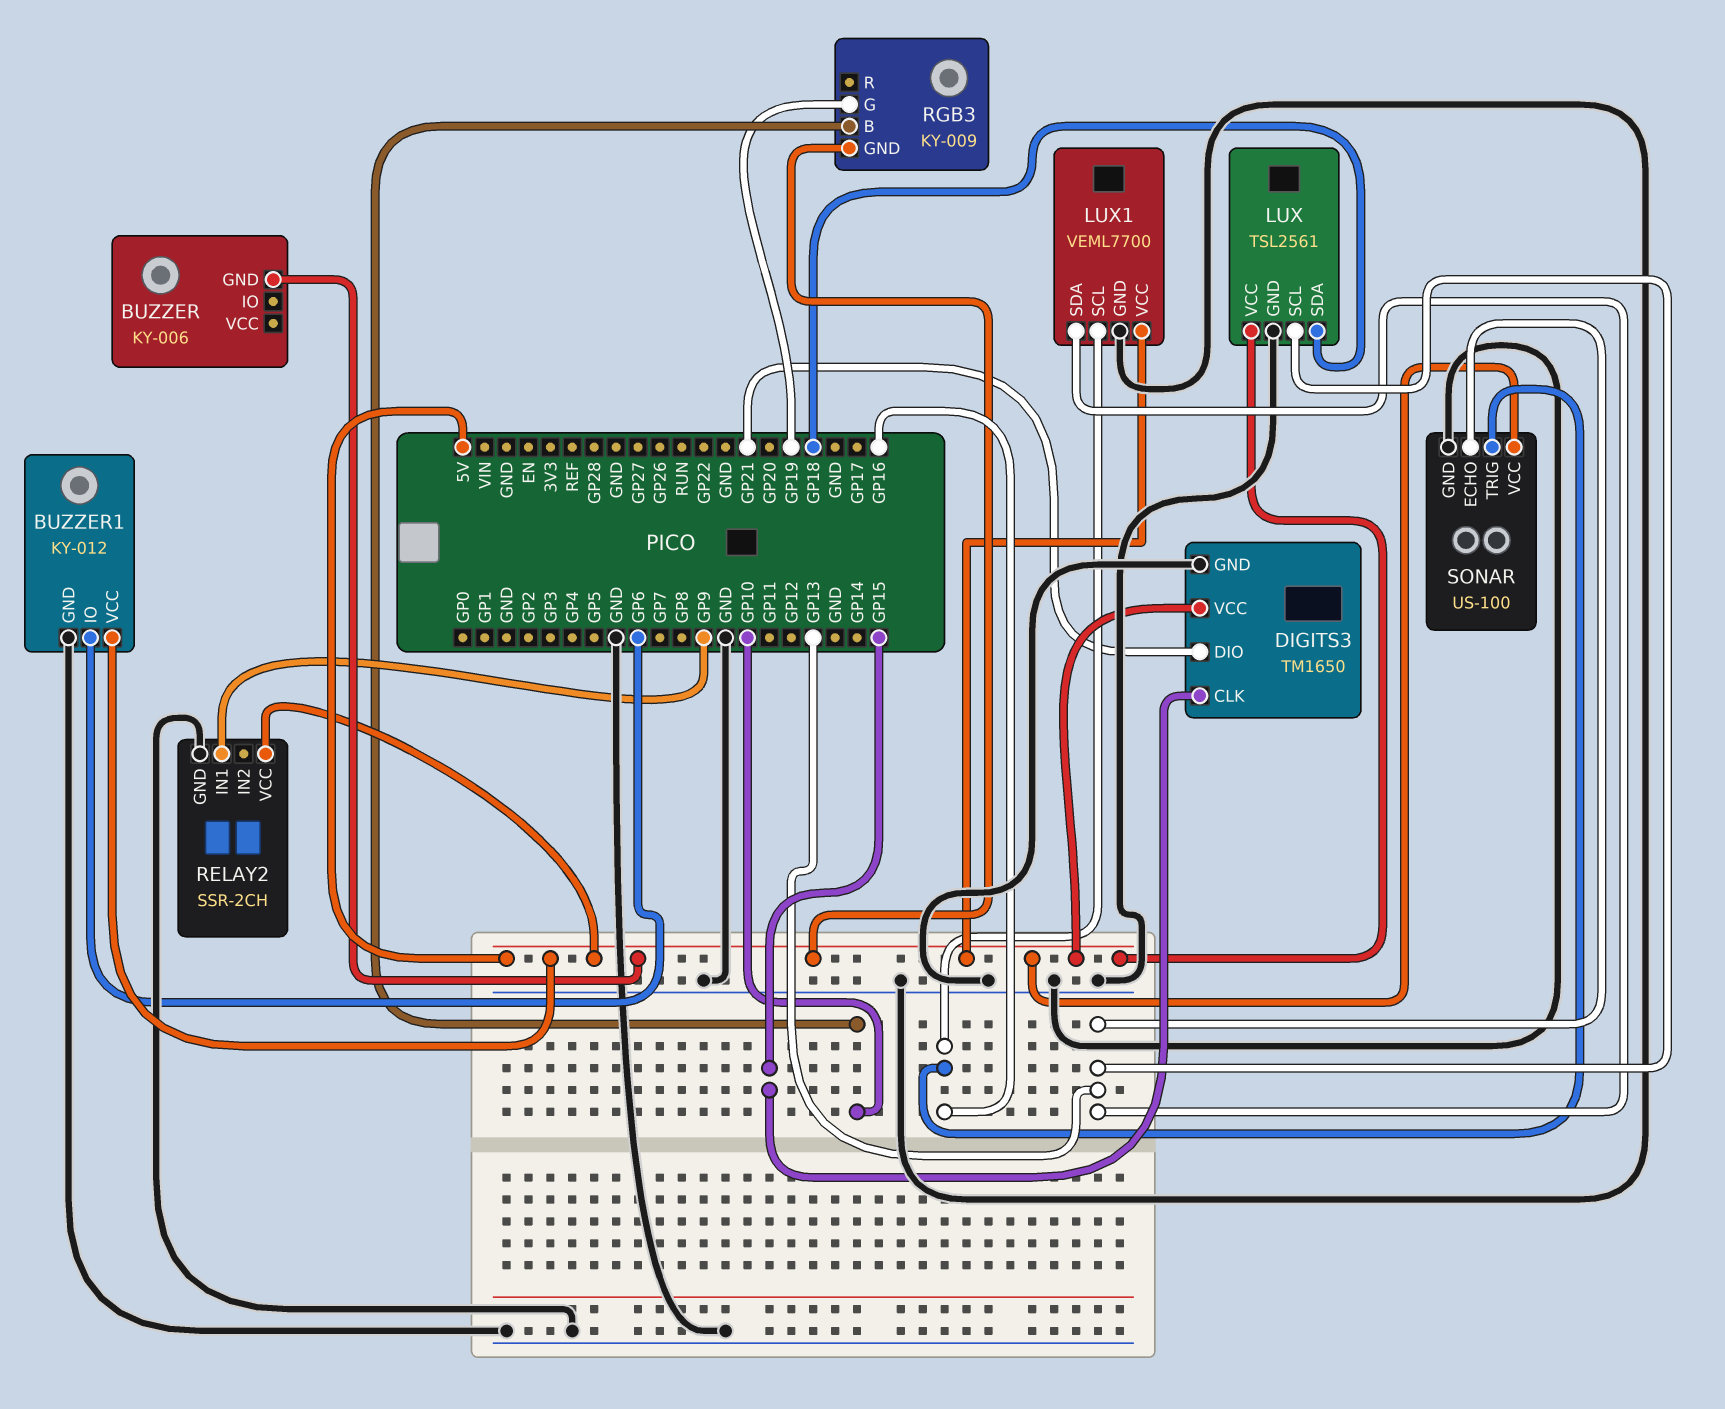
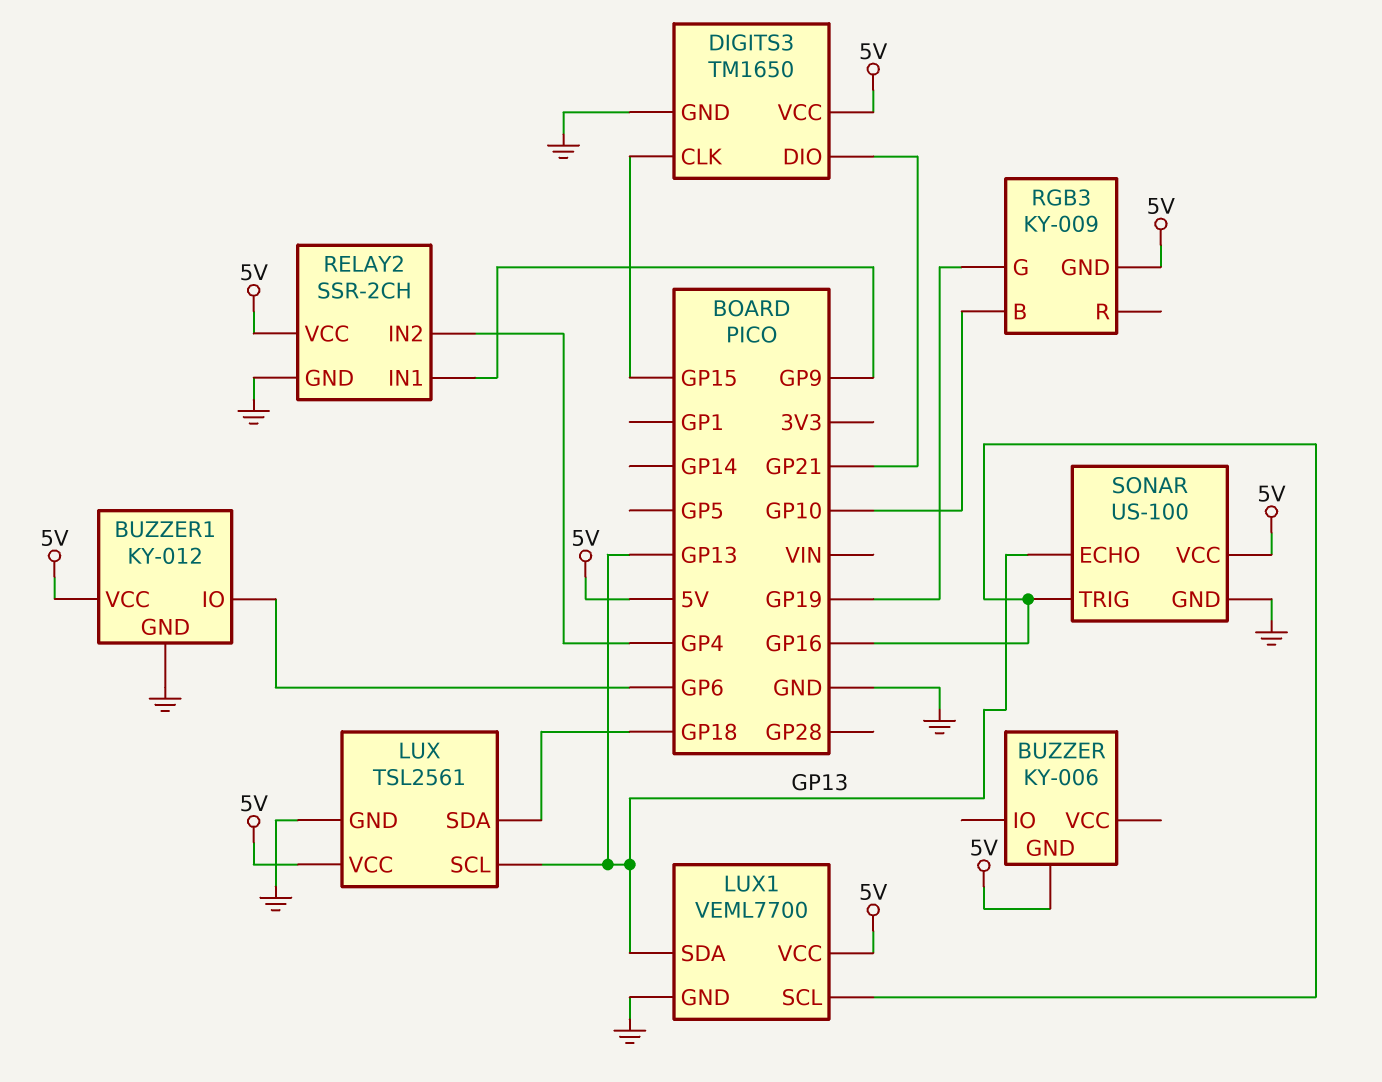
RELAY2 pin IN2: none -> GP4

